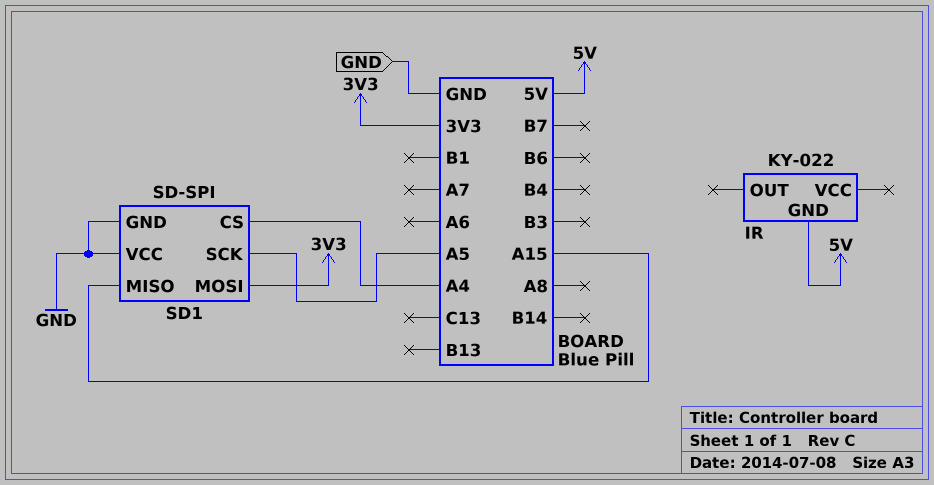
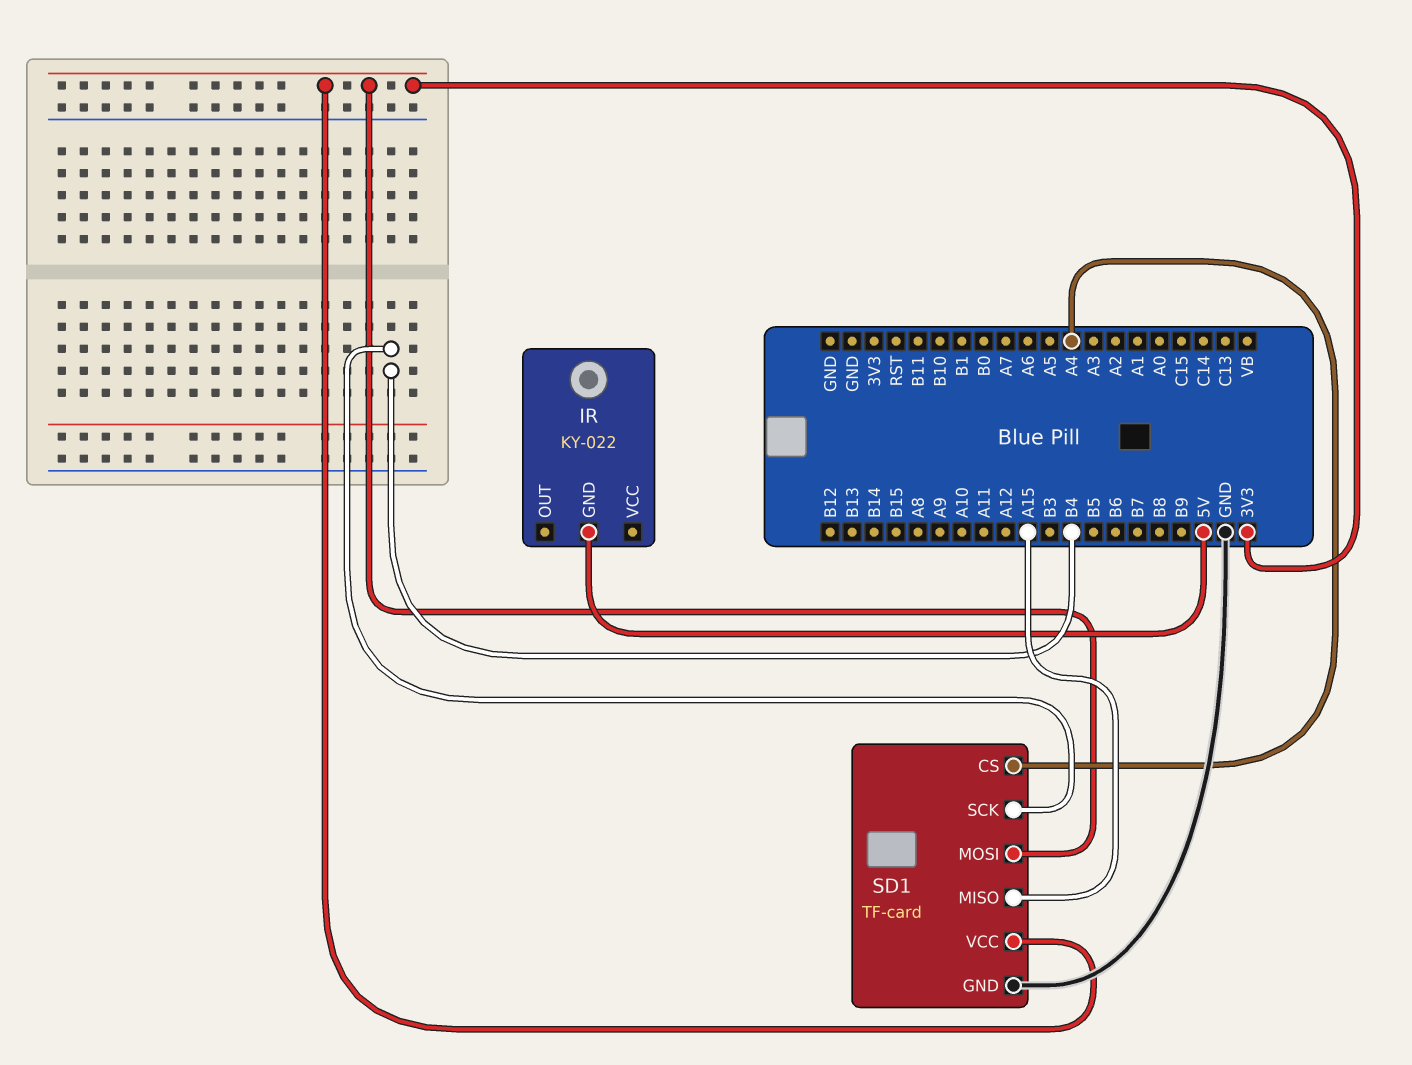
SD1: SD-SPI -> TF-card
SD1 pin SCK: A5 -> B4
SD1 pin VCC: GND -> 3V3

